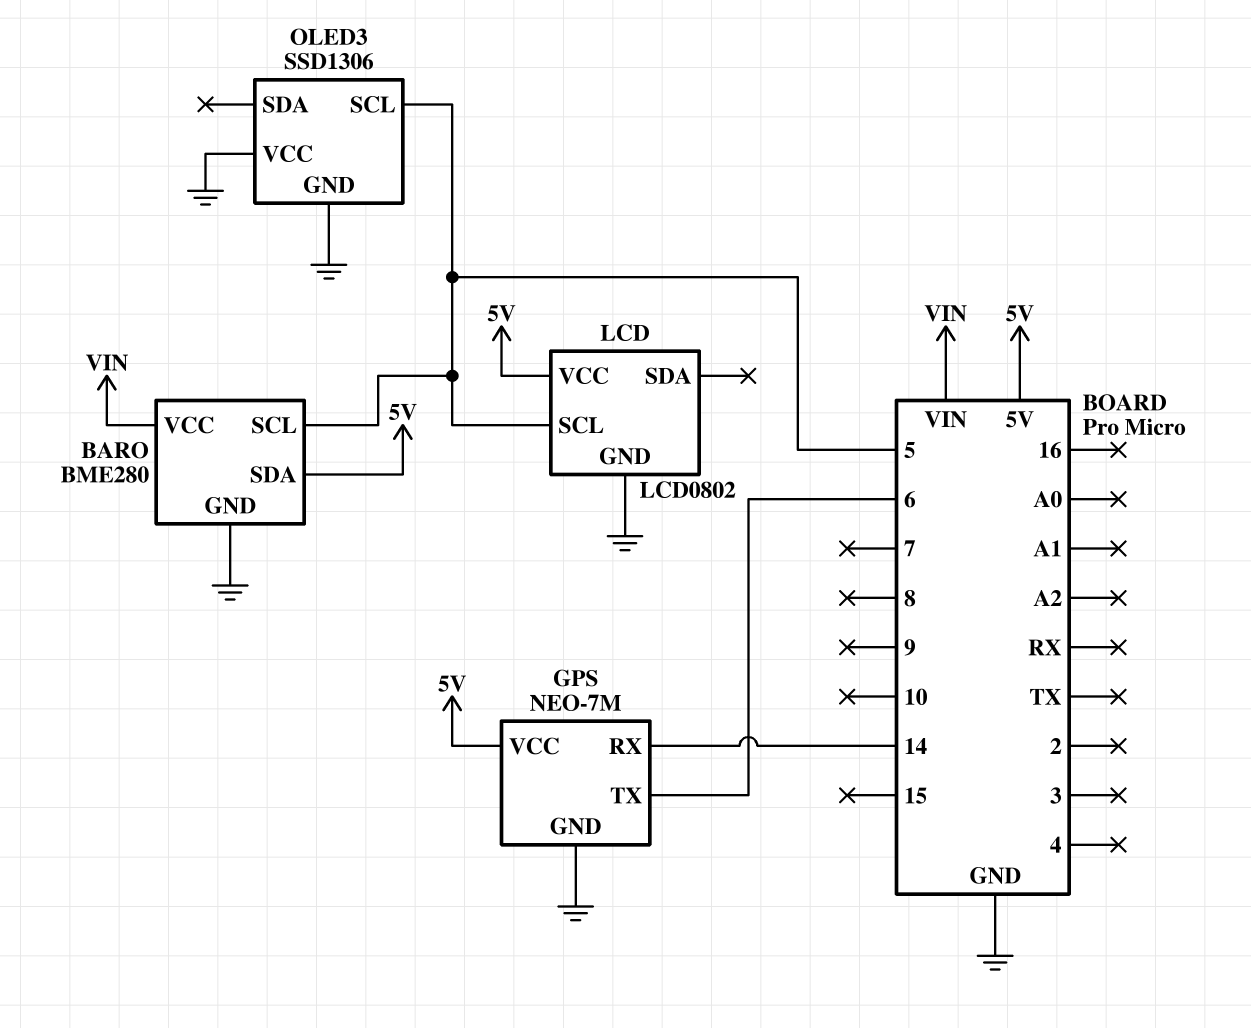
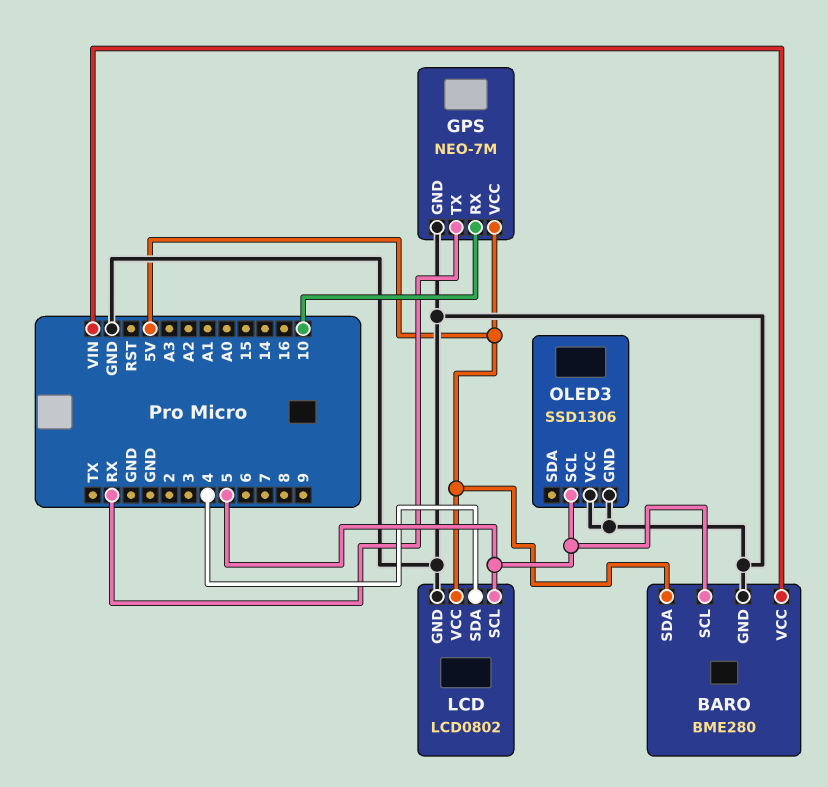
GPS pin RX: 14 -> 10
GPS pin TX: 6 -> RX
LCD pin SDA: none -> 4

